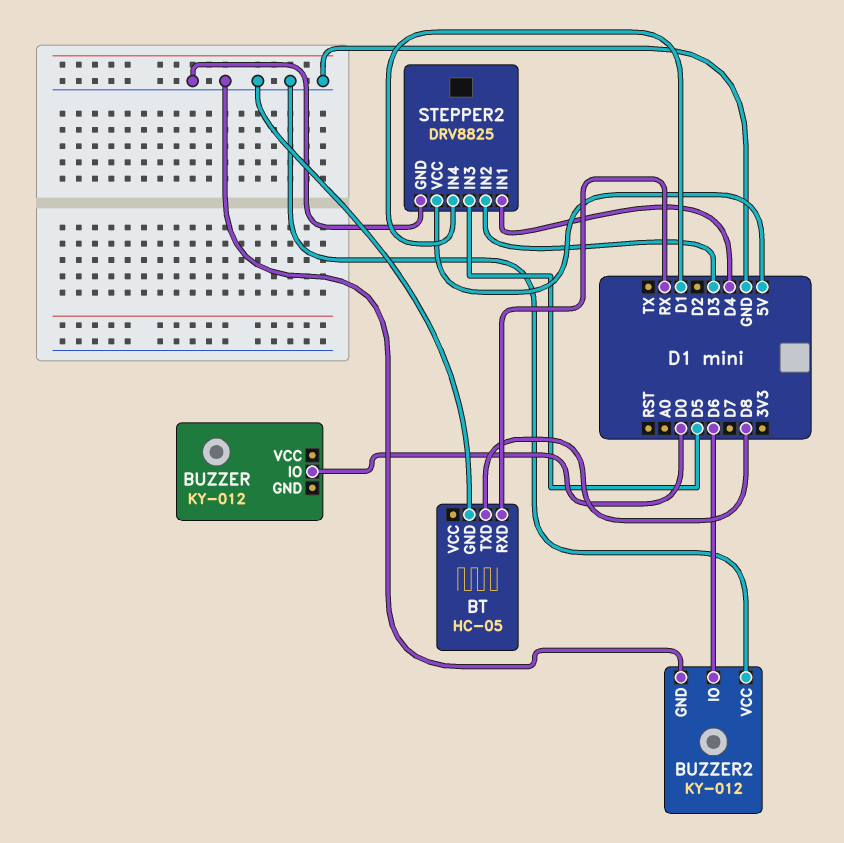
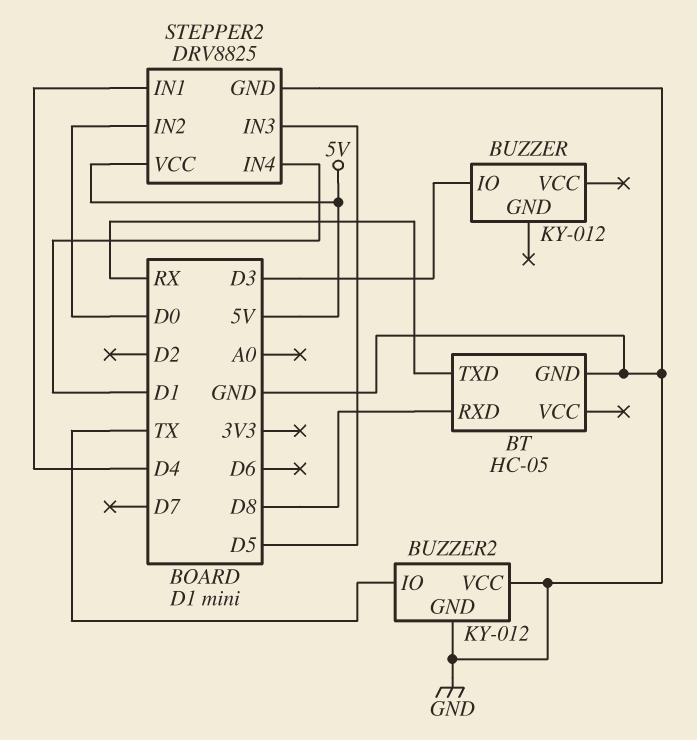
BT pin RXD: RX -> D8
BT pin TXD: D8 -> RX
BUZZER pin IO: D0 -> D3
BUZZER2 pin IO: D6 -> TX
STEPPER2 pin IN2: D3 -> D0

